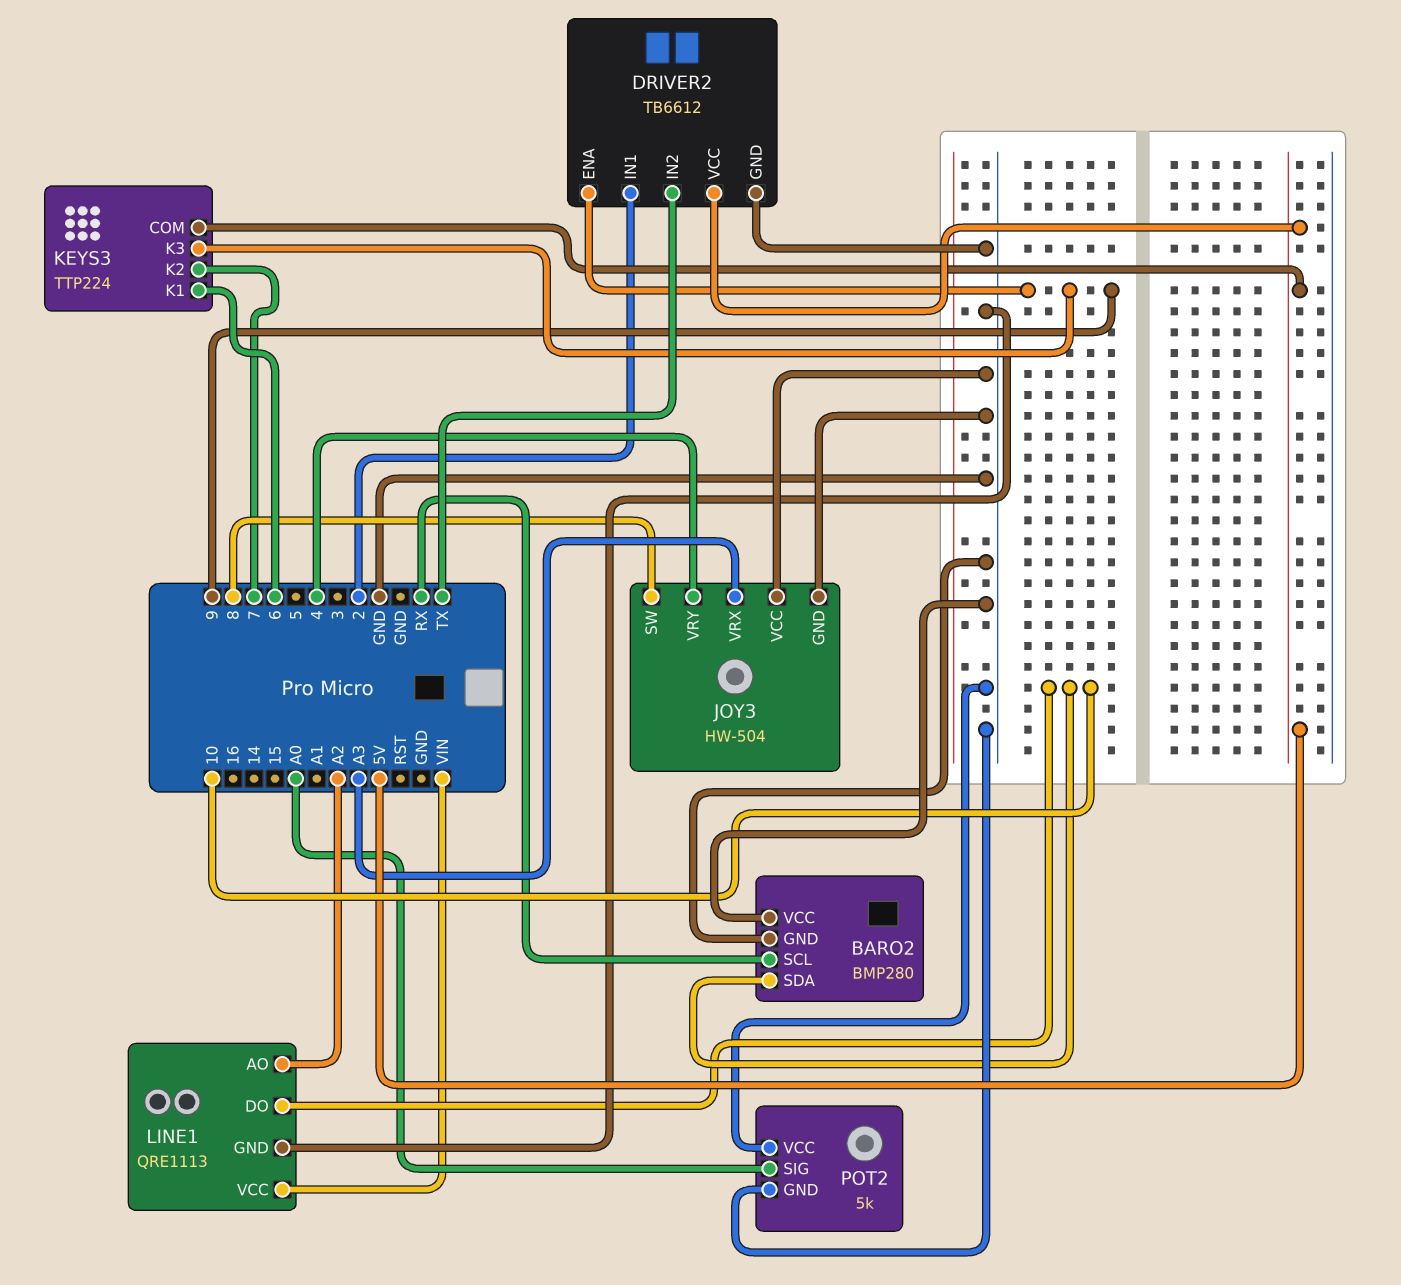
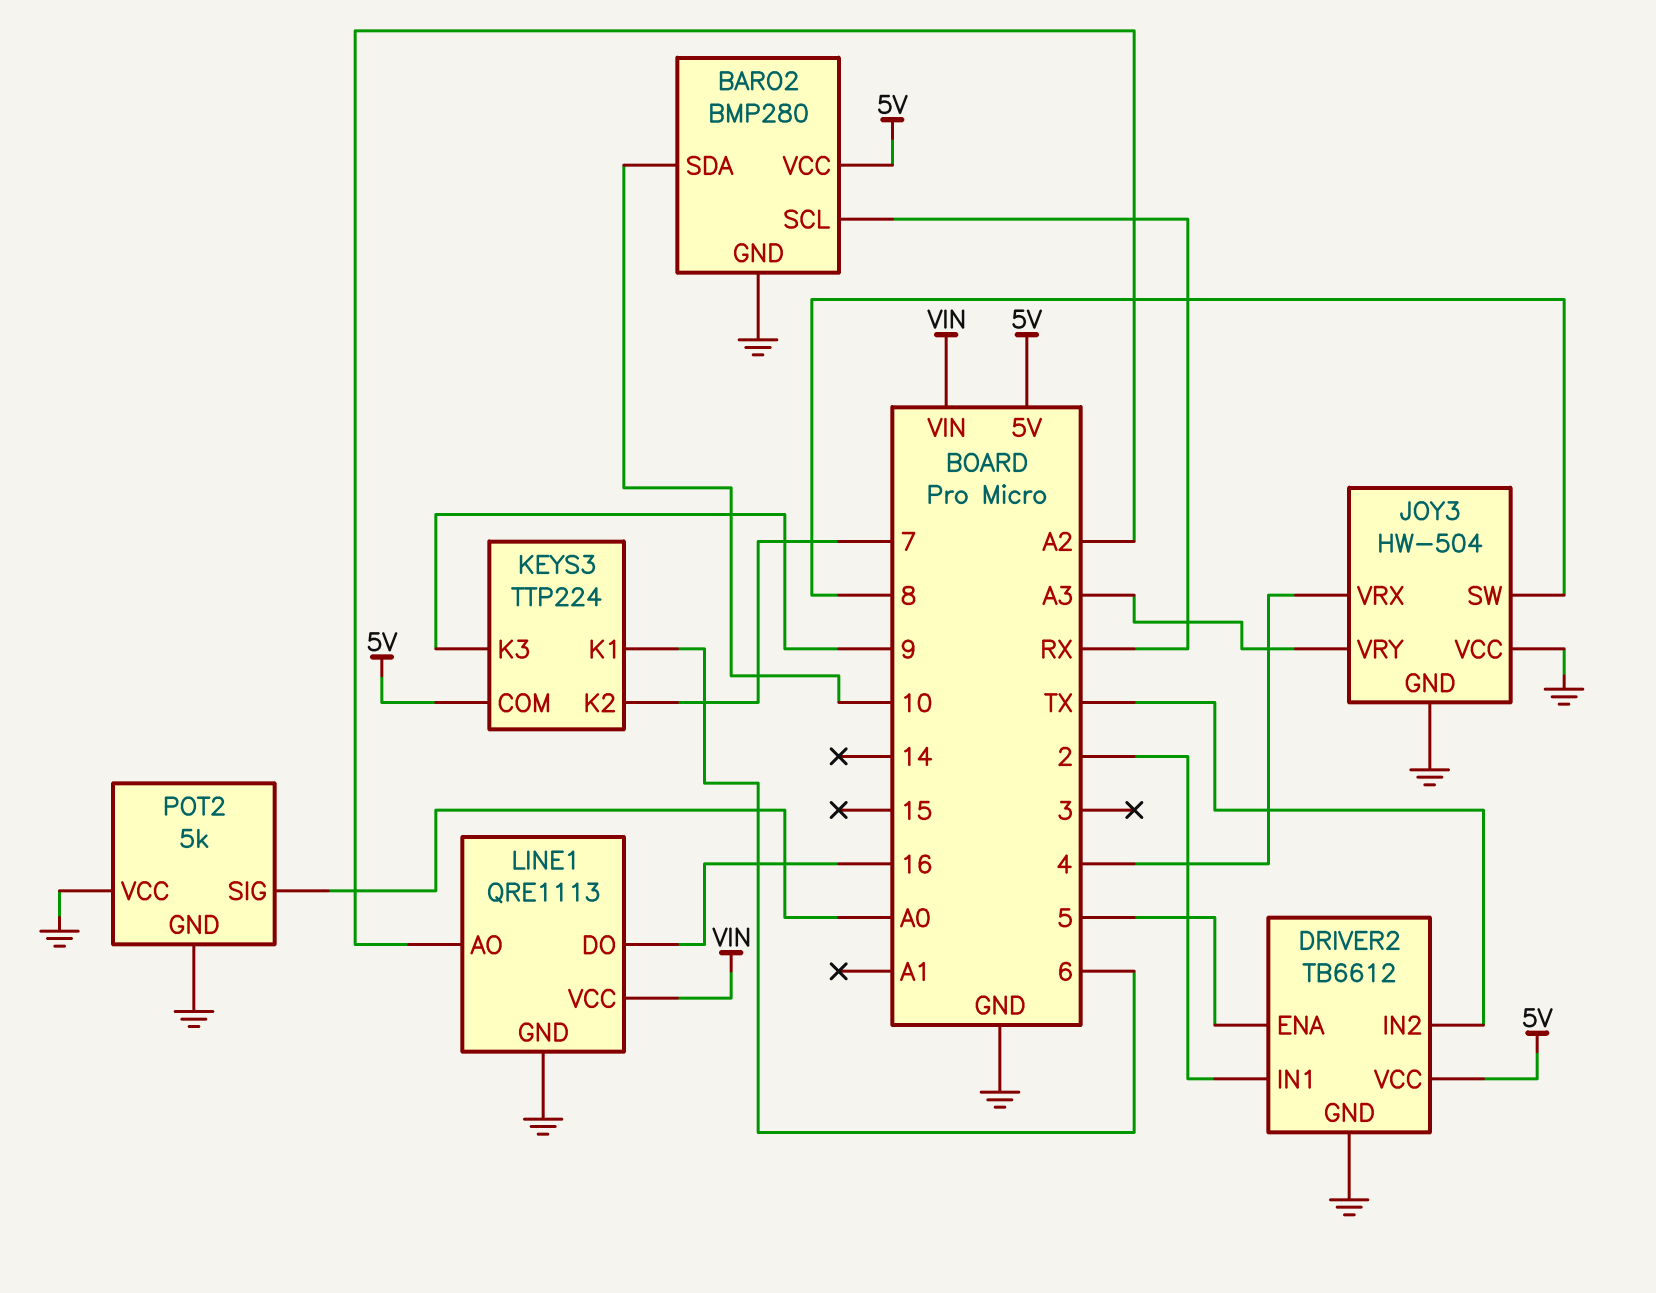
BARO2 pin VCC: GND -> 5V
DRIVER2 pin ENA: 9 -> 5
JOY3 pin VRX: A3 -> 4
JOY3 pin VRY: 4 -> A3
LINE1 pin DO: 10 -> 16

